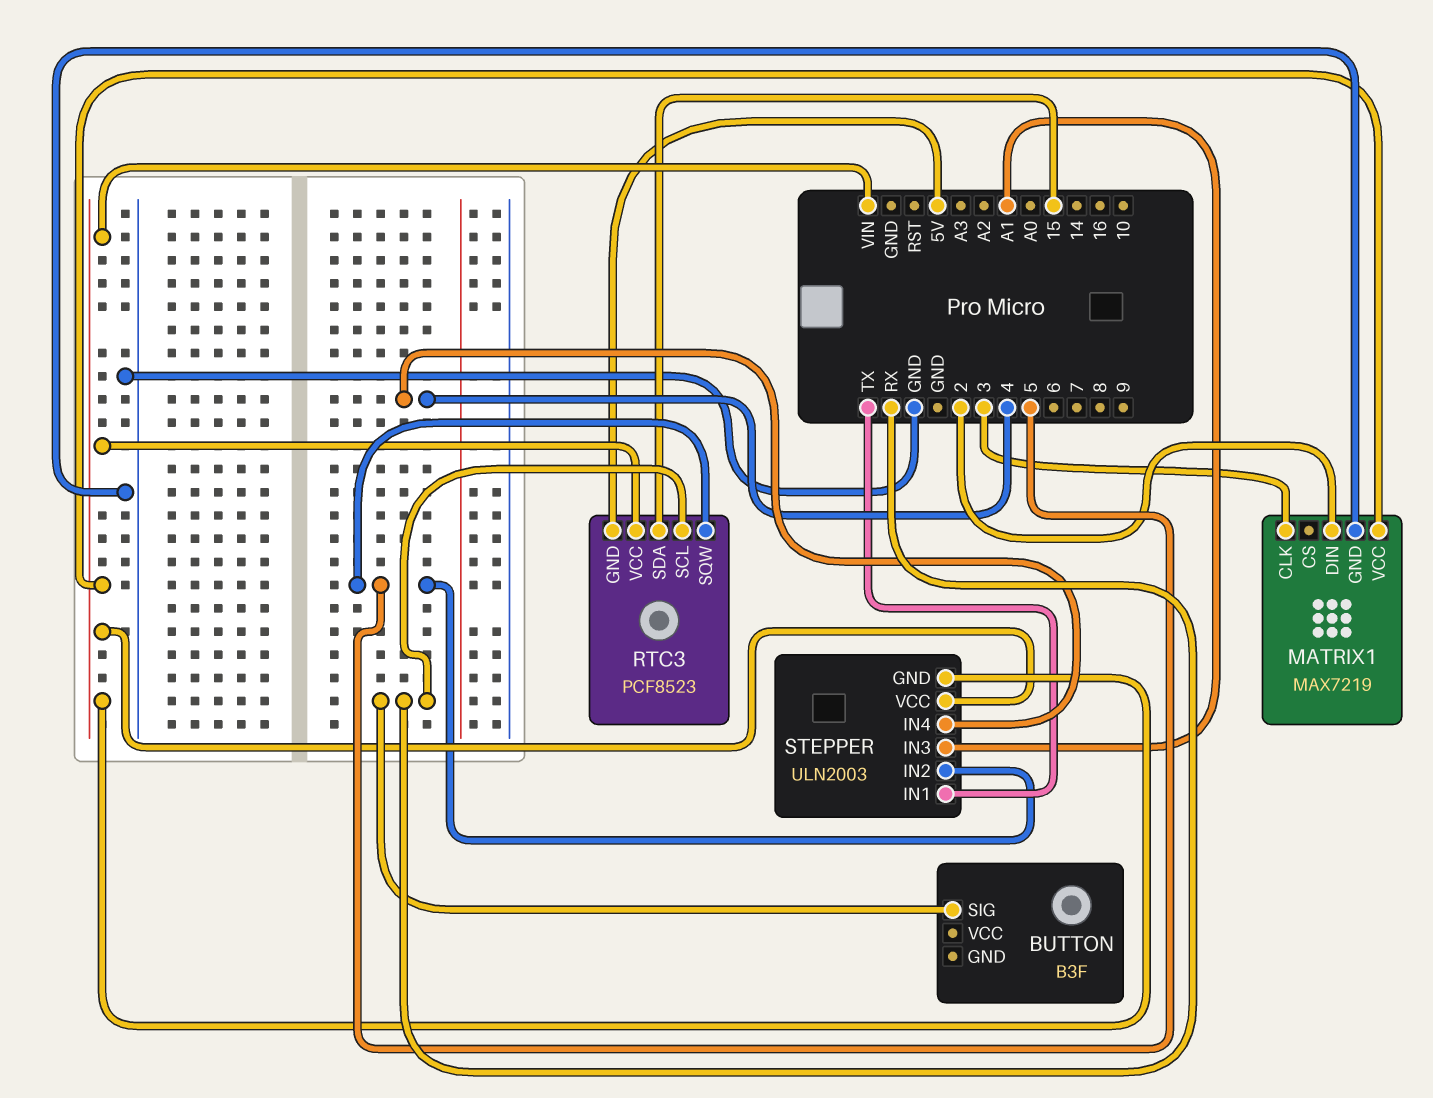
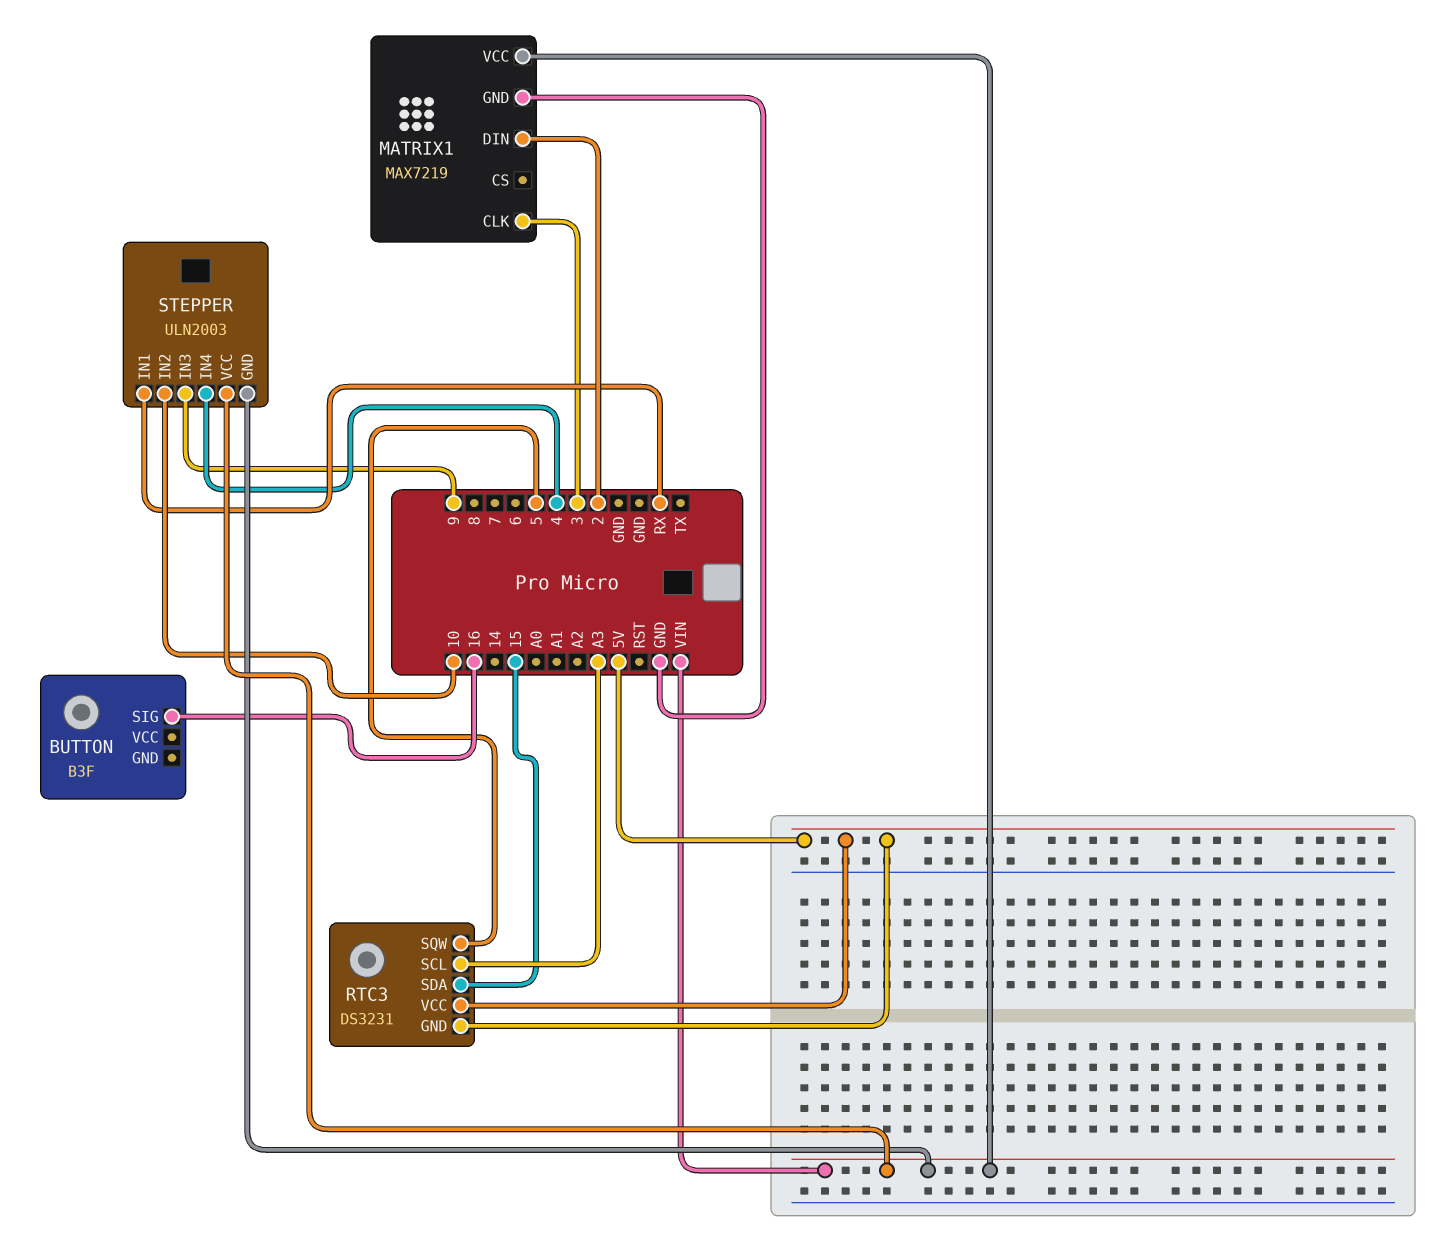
BUTTON pin SIG: RX -> 16
RTC3: PCF8523 -> DS3231
RTC3 pin SCL: RX -> A3
RTC3 pin VCC: VIN -> 5V
STEPPER pin IN1: TX -> RX
STEPPER pin IN2: 5 -> 10
STEPPER pin IN3: A1 -> 9

